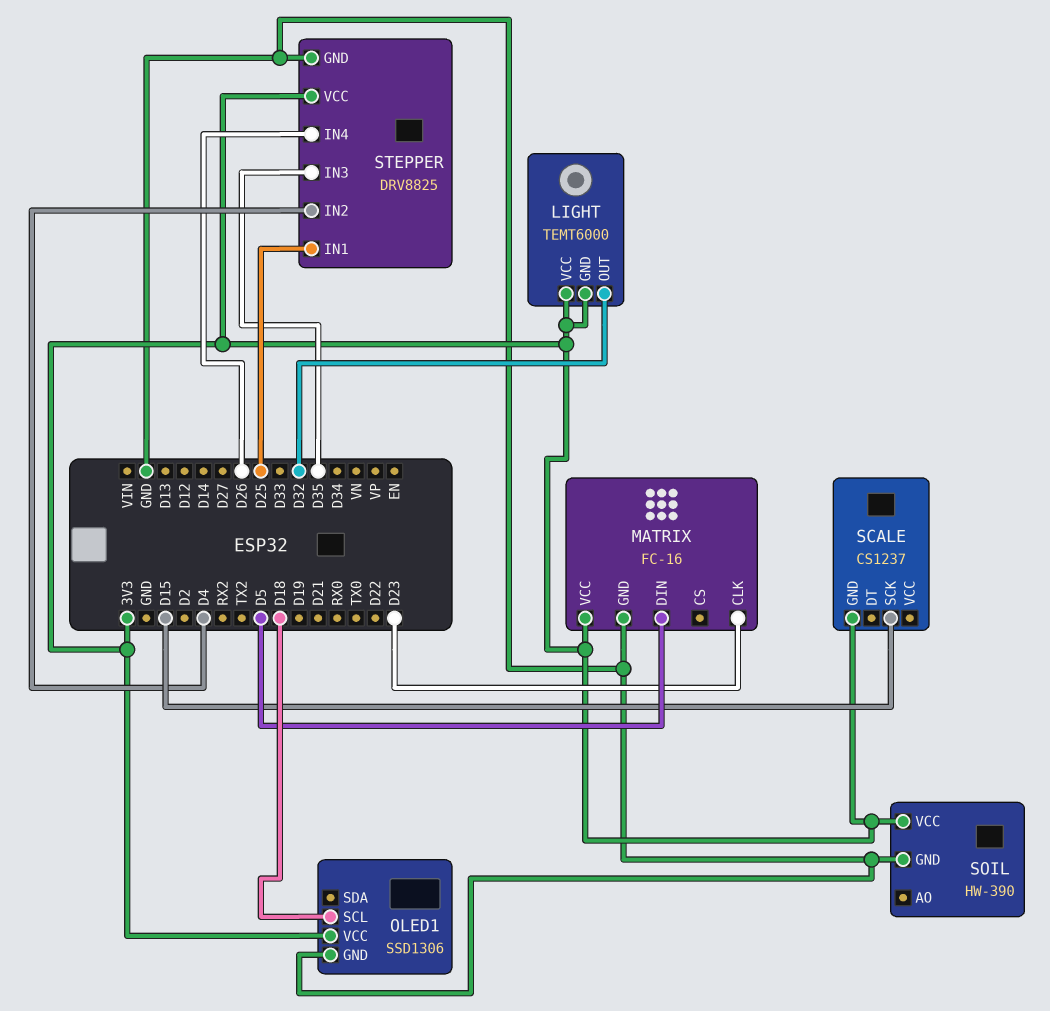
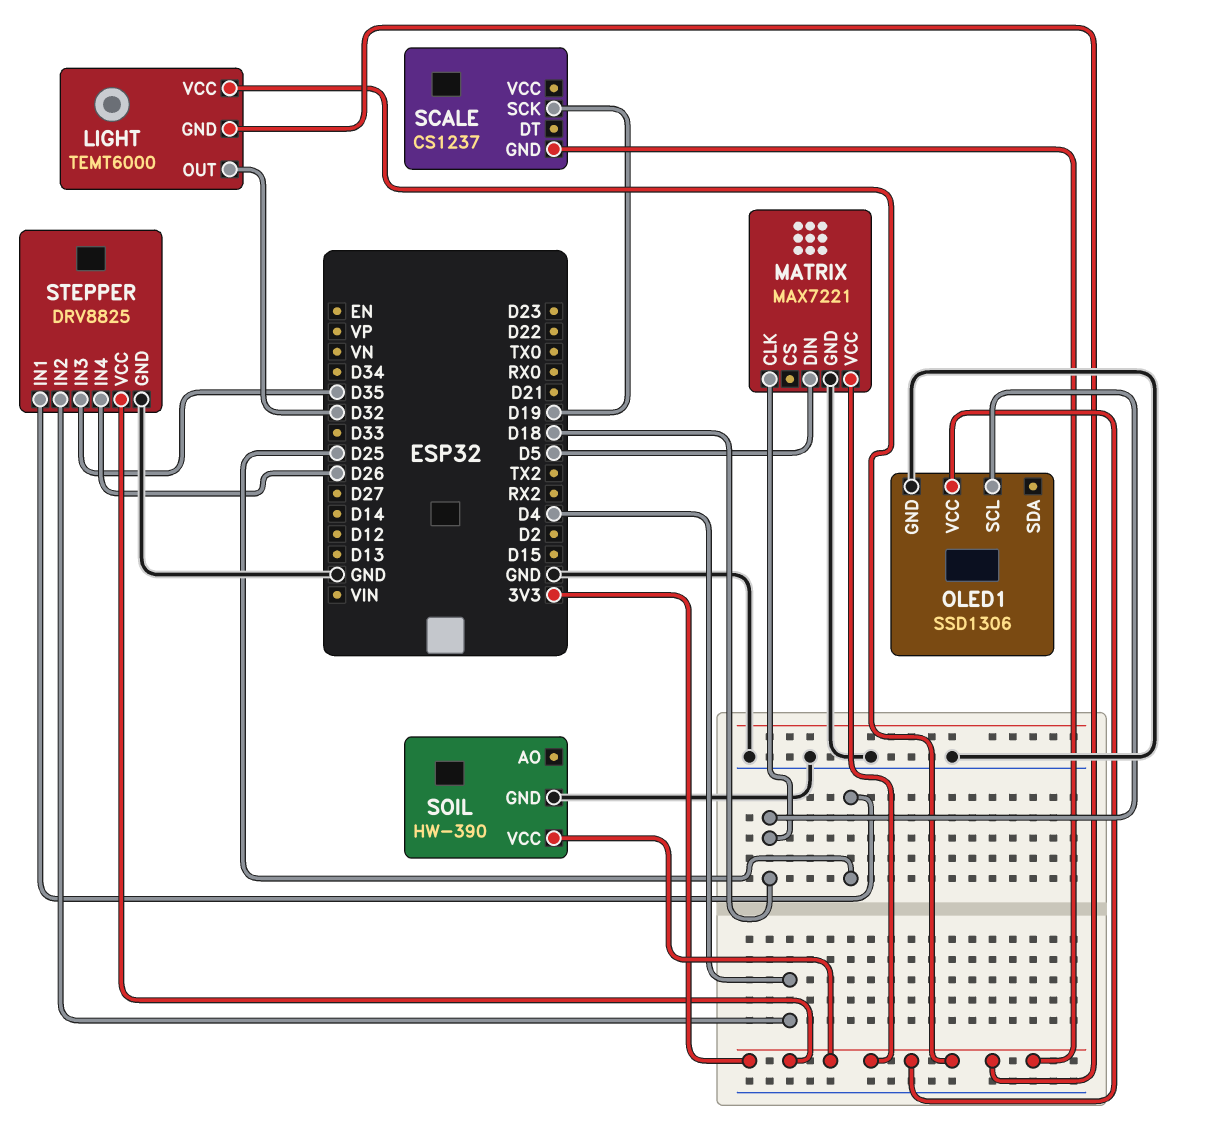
MATRIX: FC-16 -> MAX7221
MATRIX pin CLK: D23 -> D18
SCALE pin SCK: D15 -> D19

